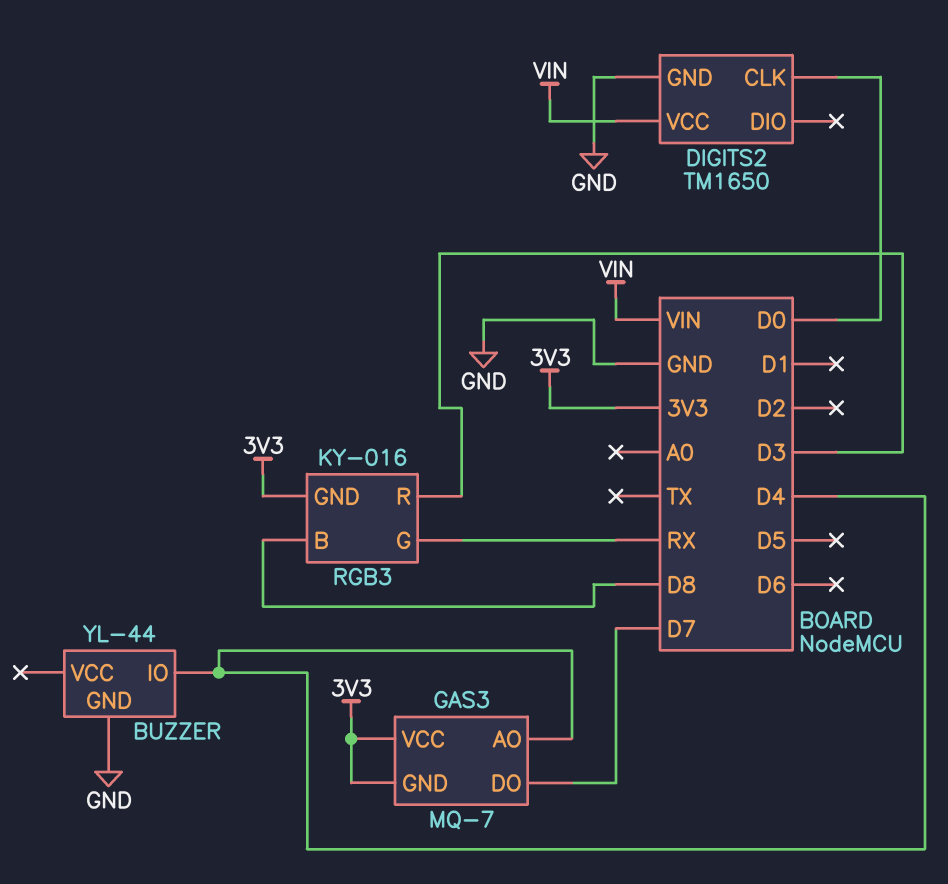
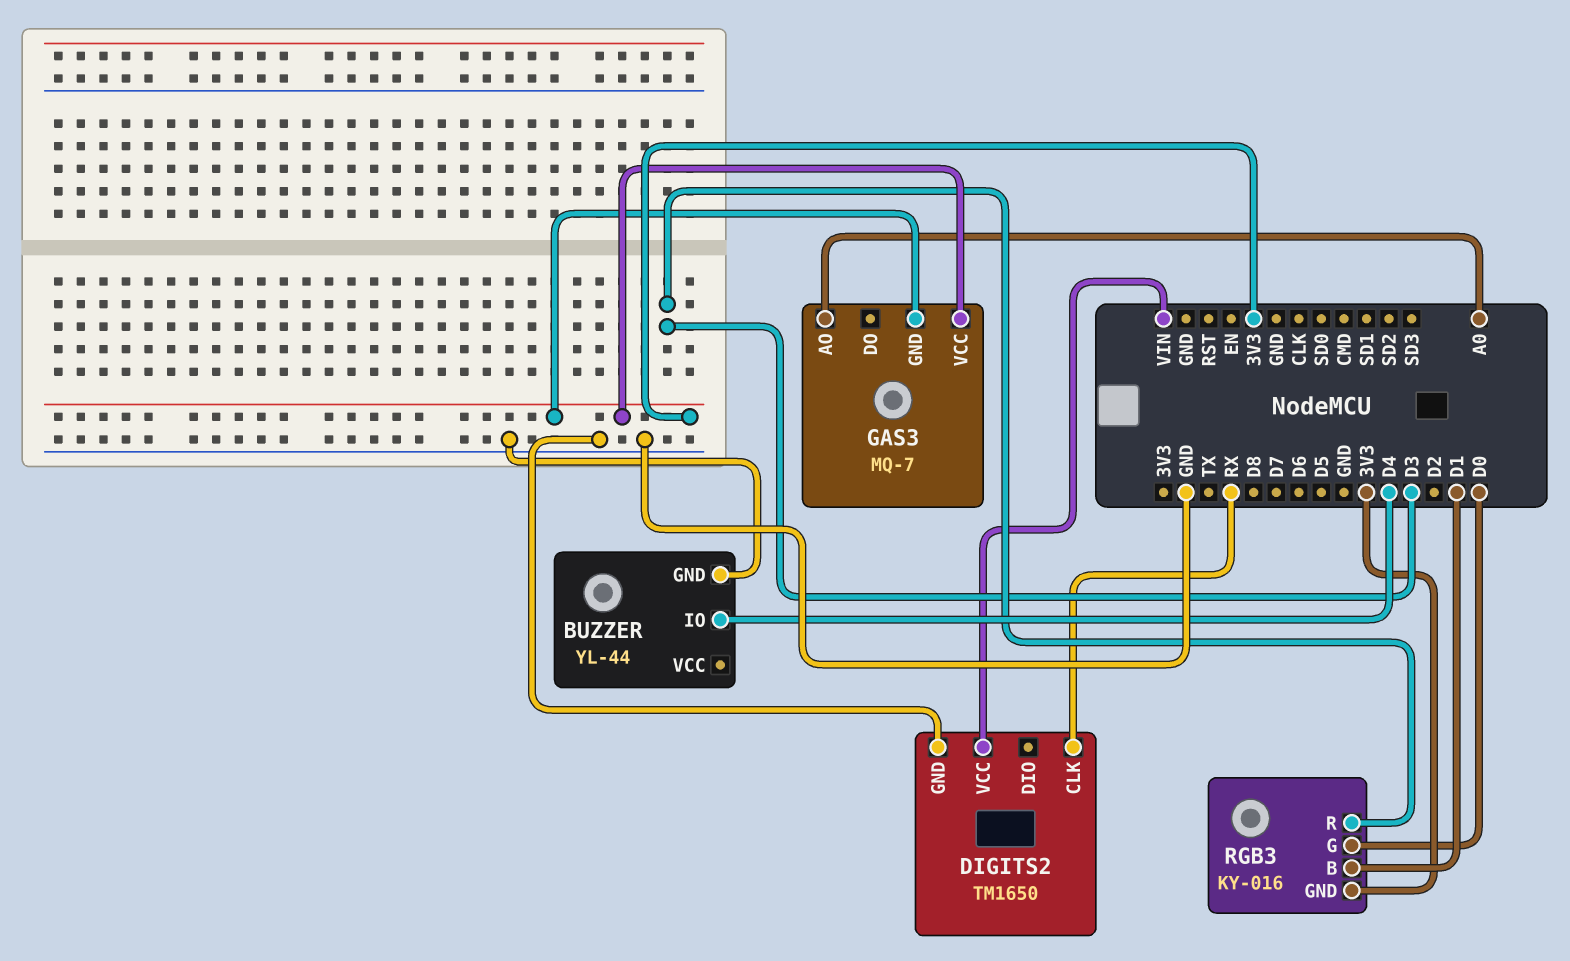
DIGITS2 pin CLK: D0 -> RX
GAS3 pin AO: D4 -> A0
GAS3 pin DO: D7 -> none
RGB3 pin B: D8 -> D1
RGB3 pin G: RX -> D0

